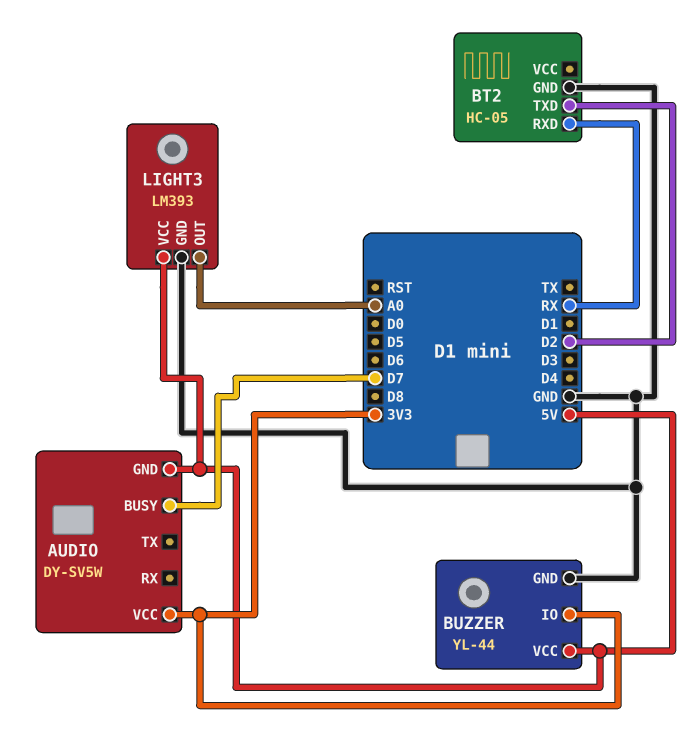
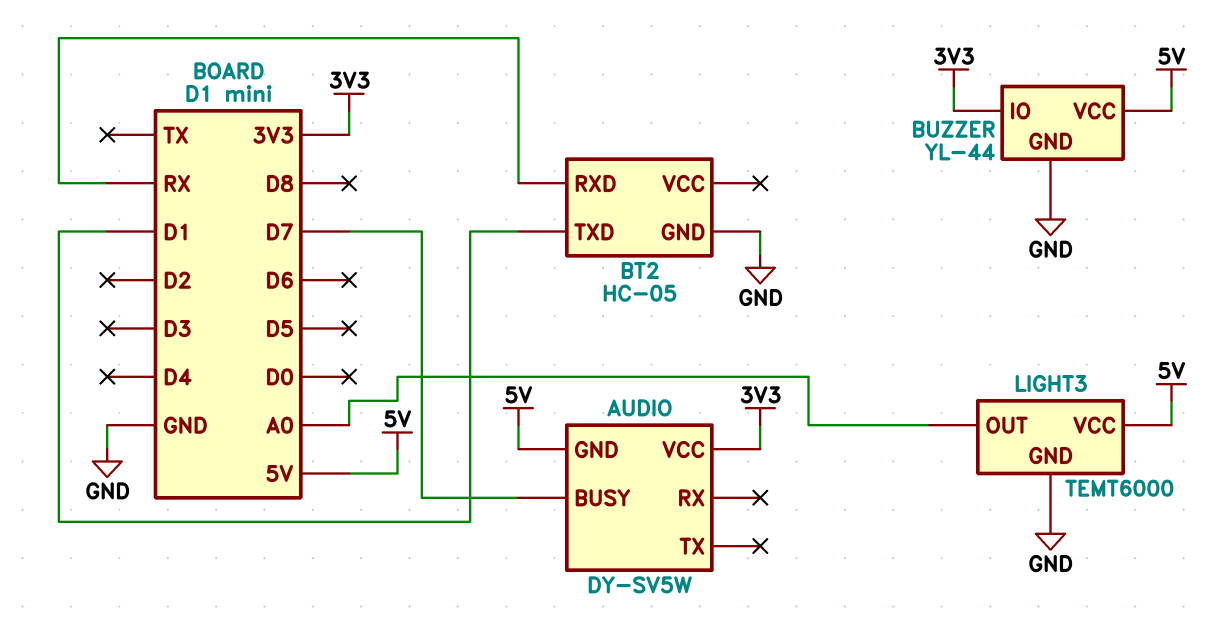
BT2 pin TXD: D2 -> D1
LIGHT3: LM393 -> TEMT6000

